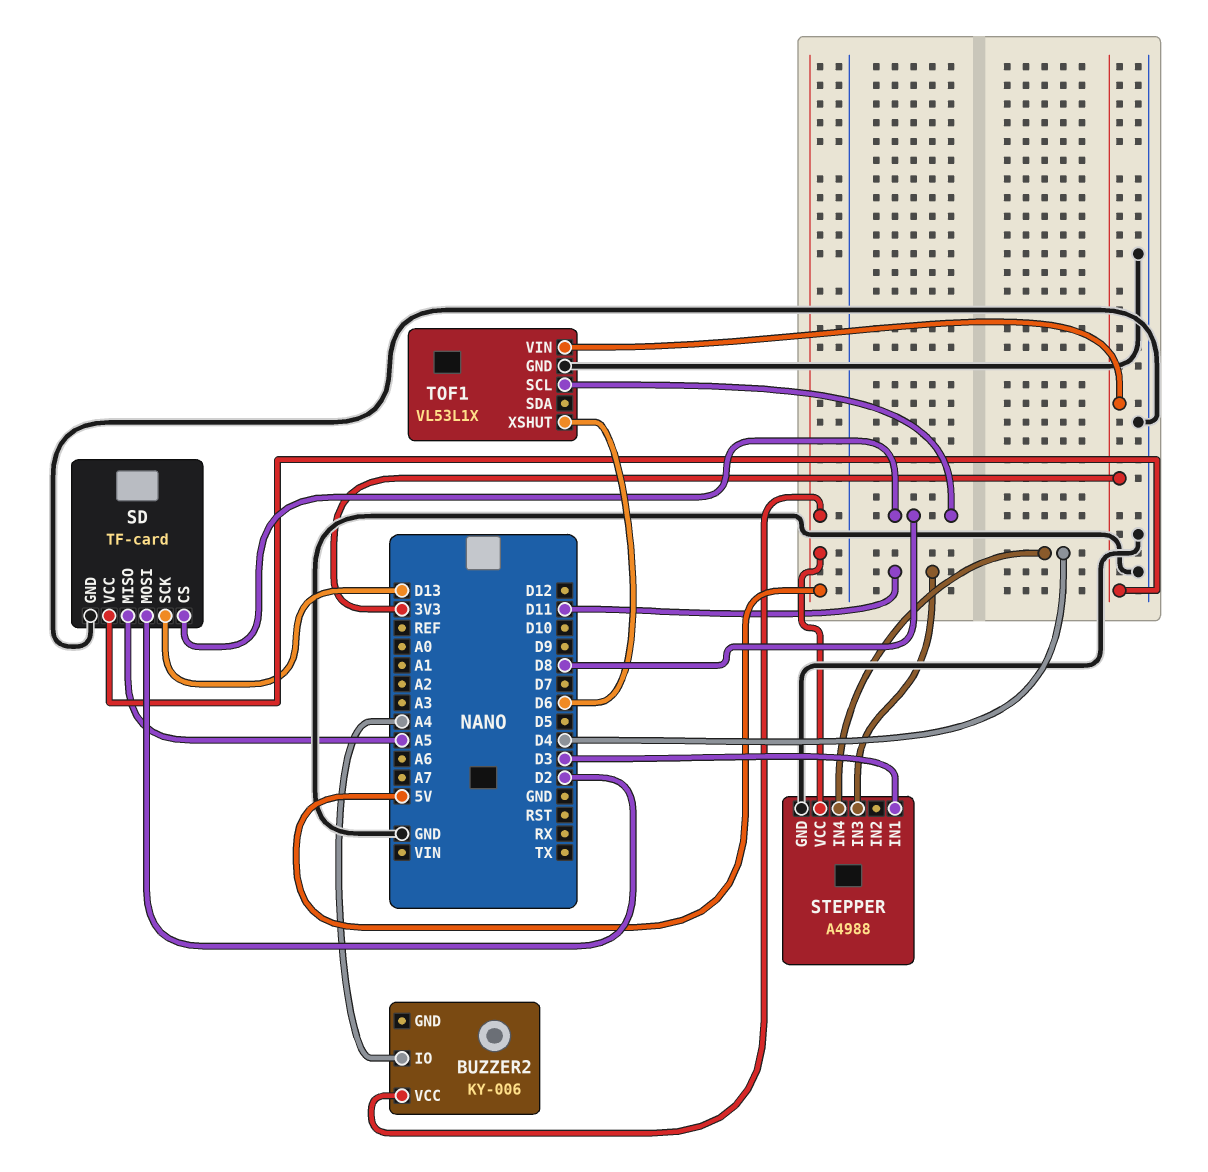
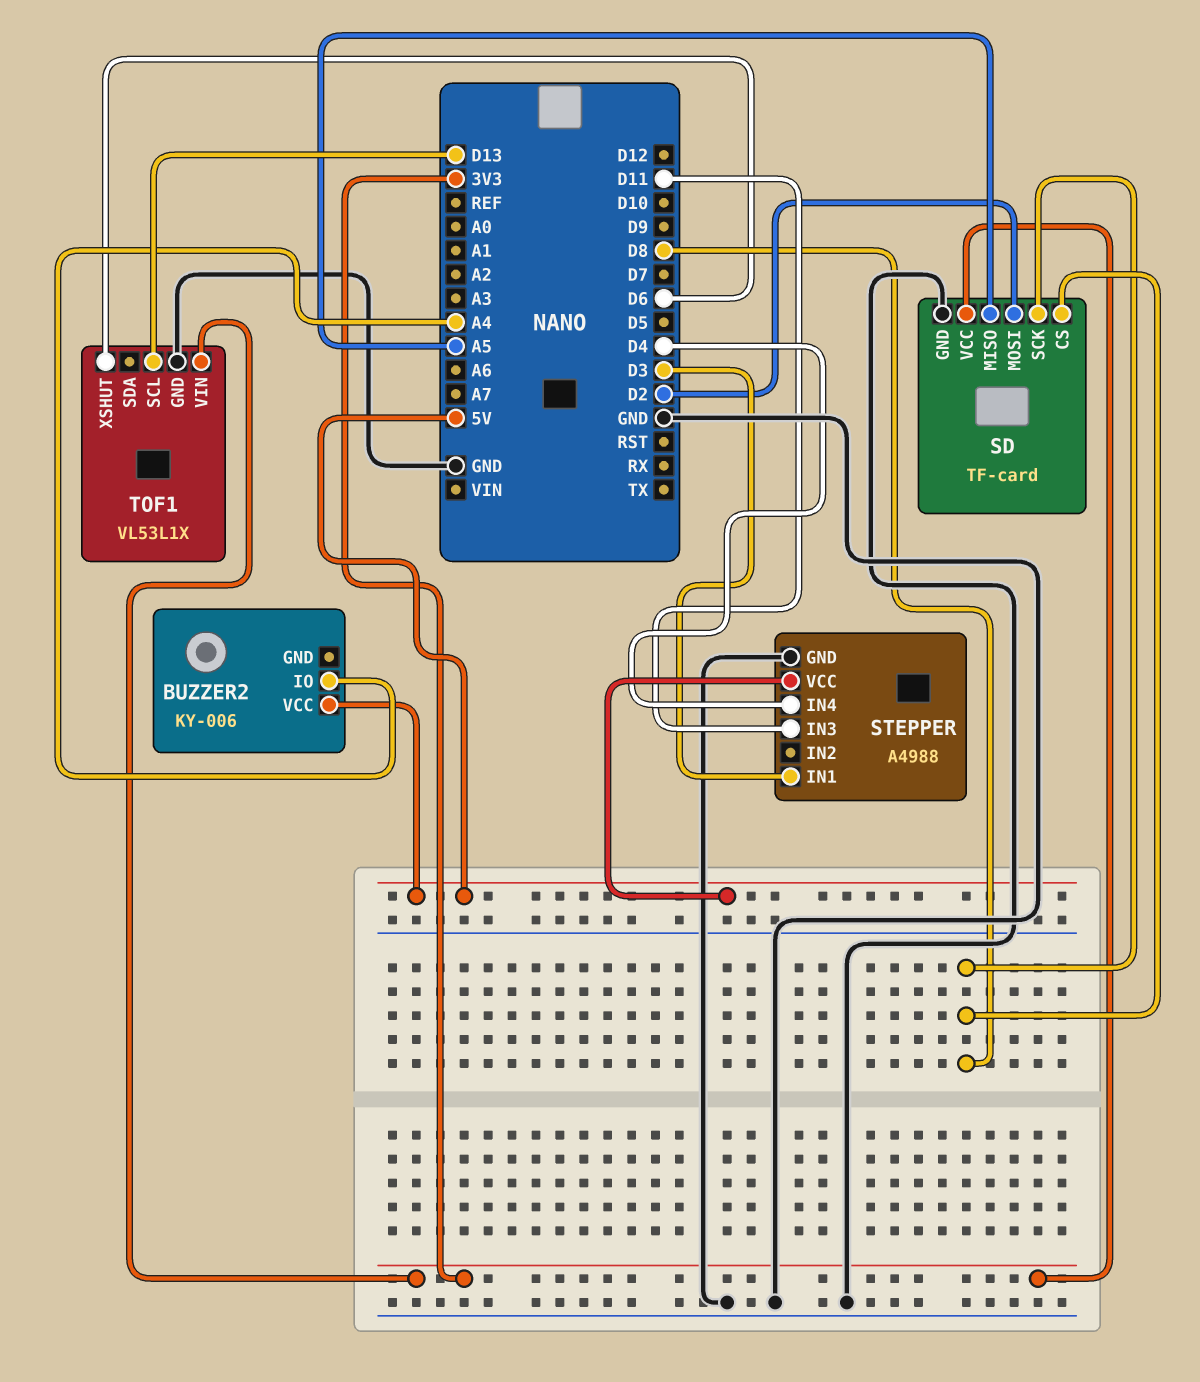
SD pin SCK: D13 -> D8
TOF1 pin SCL: D8 -> D13

